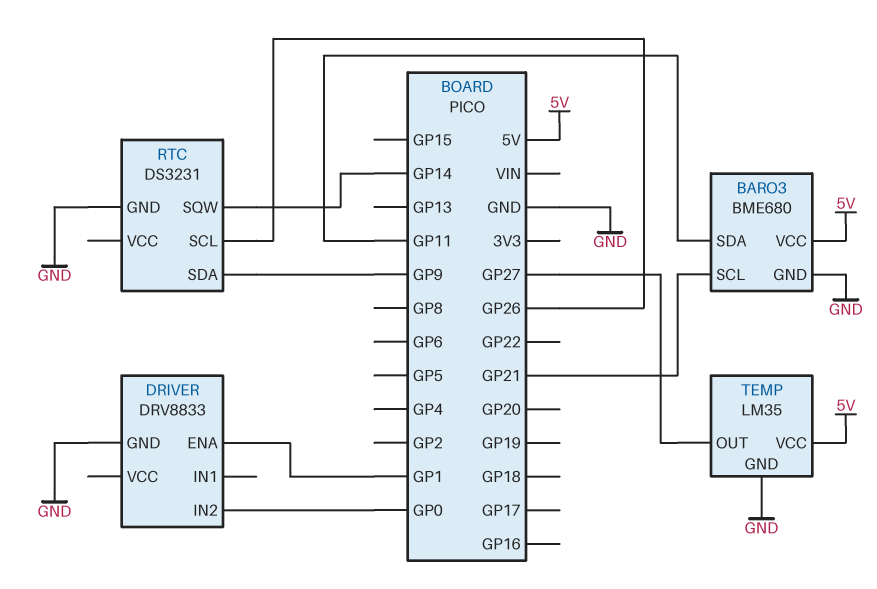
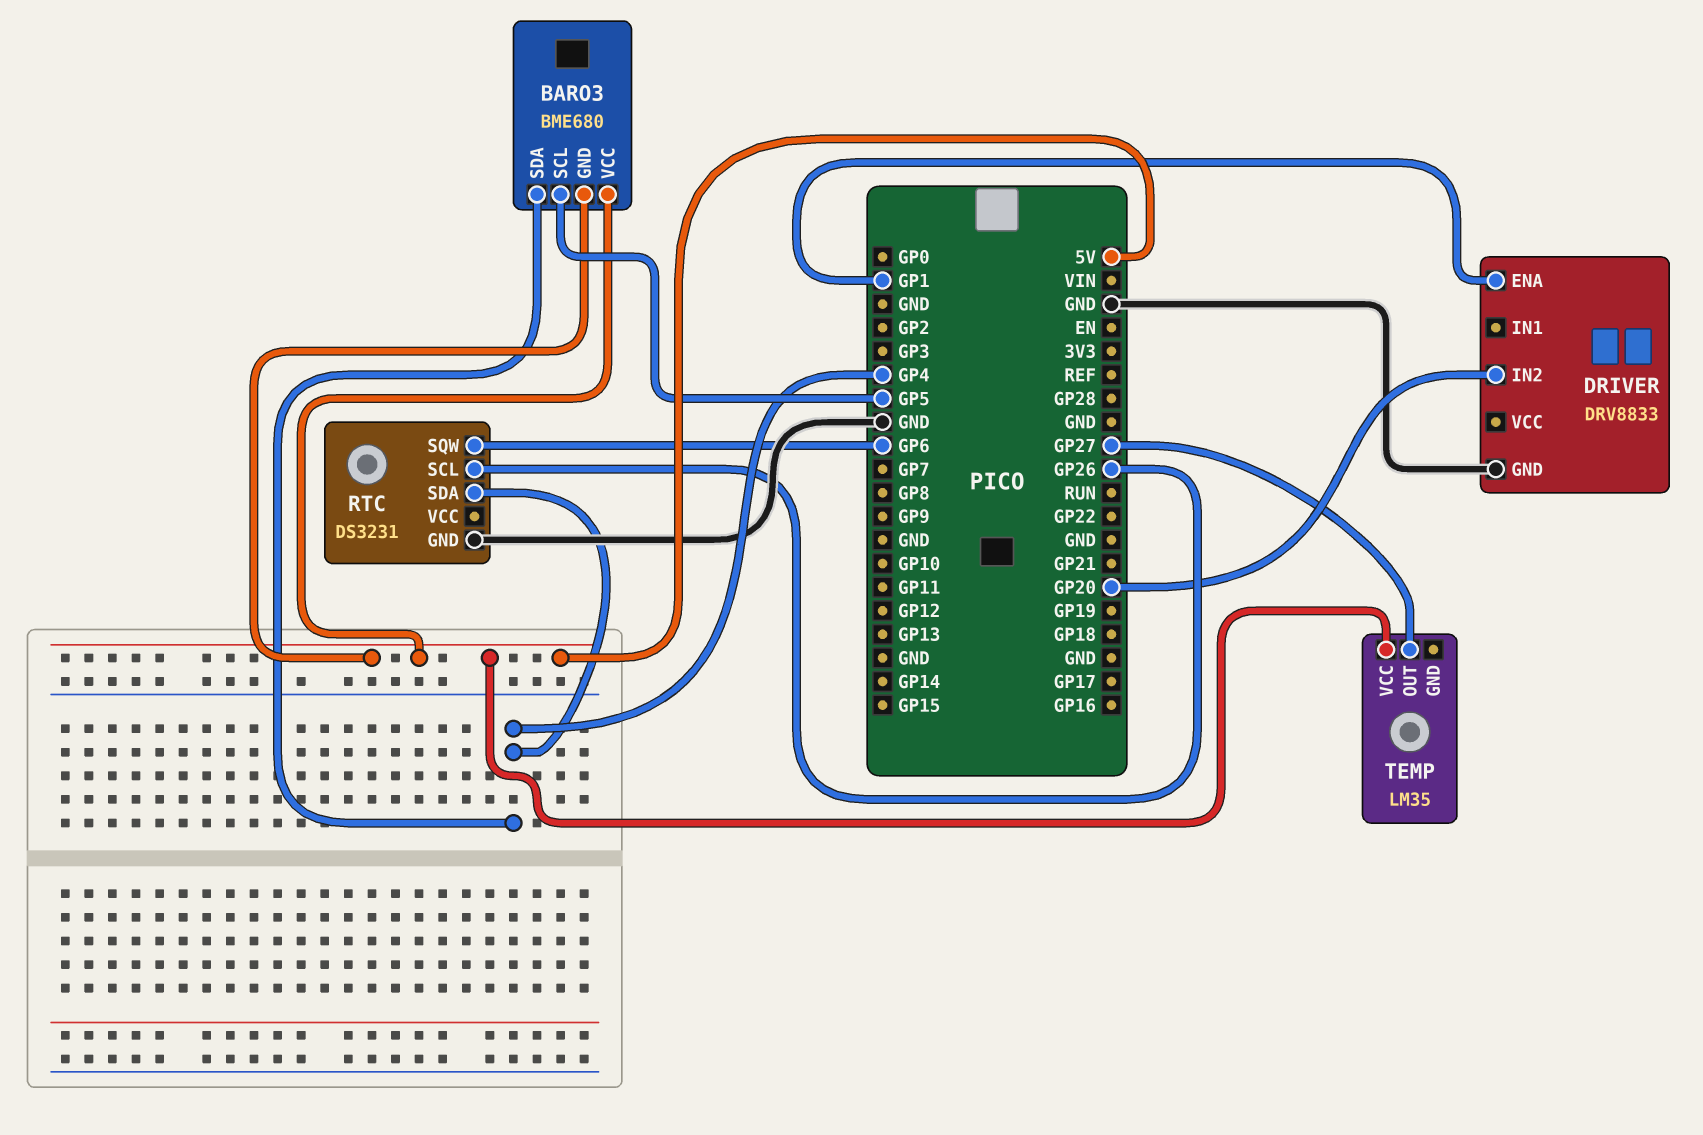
BARO3 pin GND: GND -> 5V
BARO3 pin SCL: GP21 -> GP5
BARO3 pin SDA: GP11 -> GP4
DRIVER pin IN2: GP0 -> GP20
RTC pin SDA: GP9 -> GP4
RTC pin SQW: GP14 -> GP6
TEMP pin GND: GND -> none

